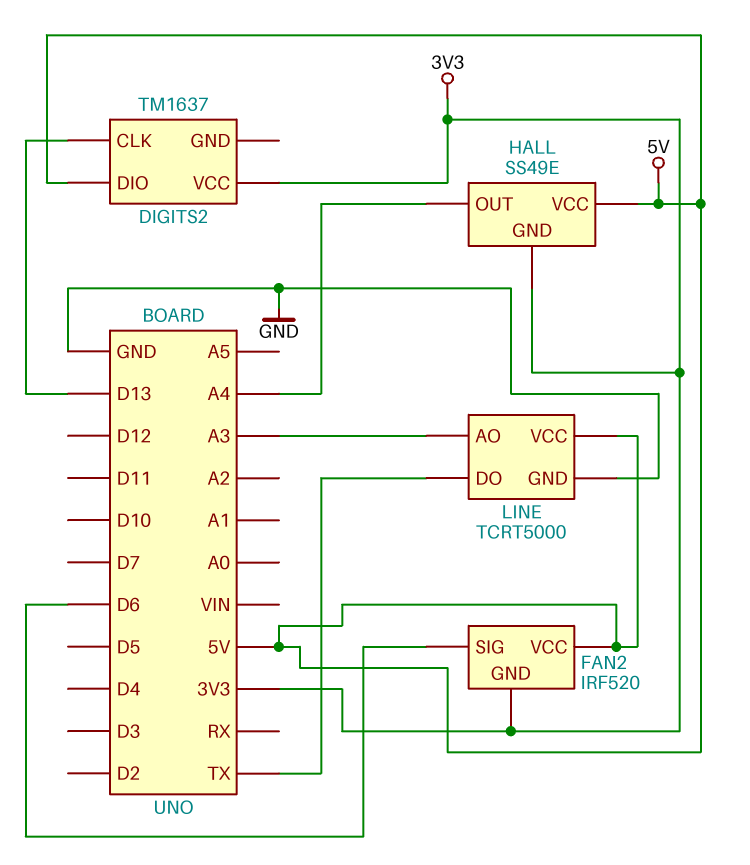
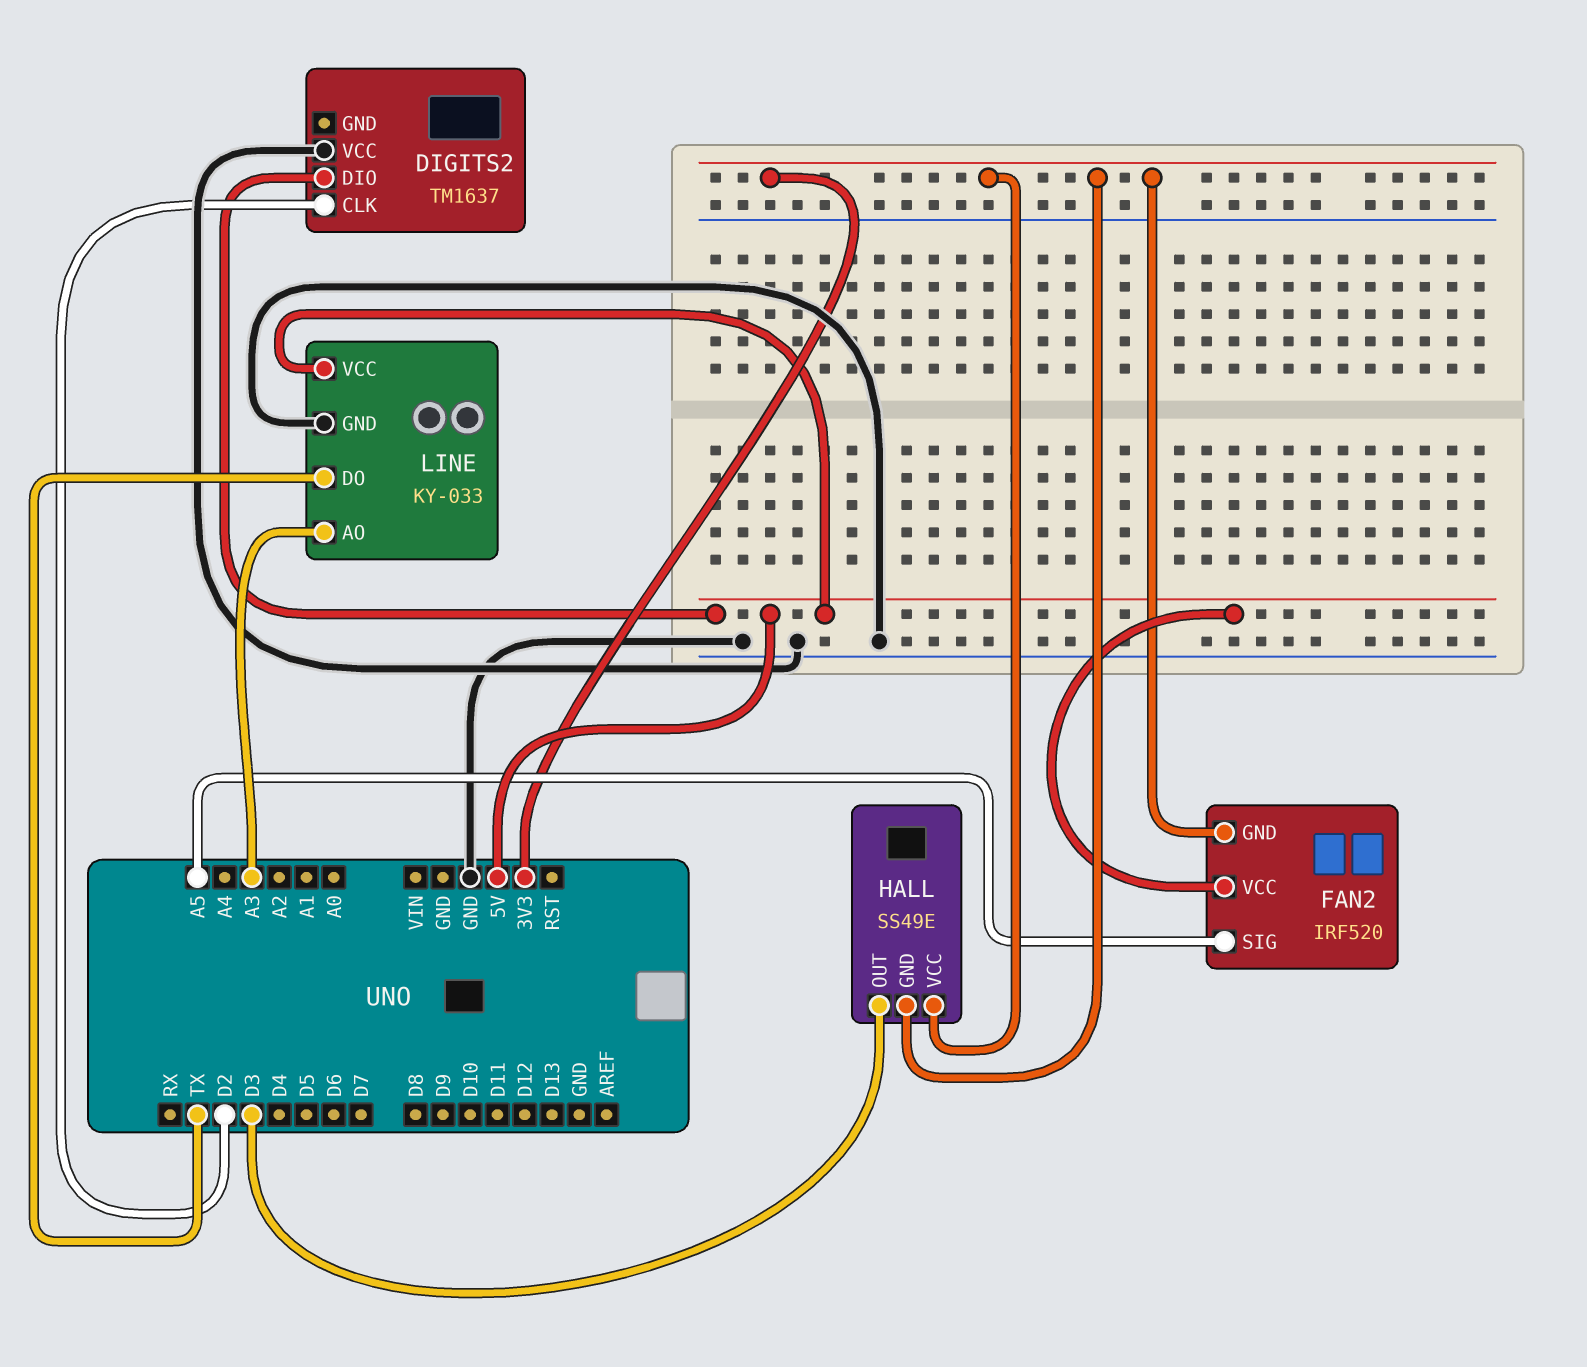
DIGITS2 pin CLK: D13 -> D2
DIGITS2 pin VCC: 3V3 -> GND
FAN2 pin SIG: D6 -> A5
HALL pin OUT: A4 -> D3
HALL pin VCC: 5V -> 3V3
LINE: TCRT5000 -> KY-033

